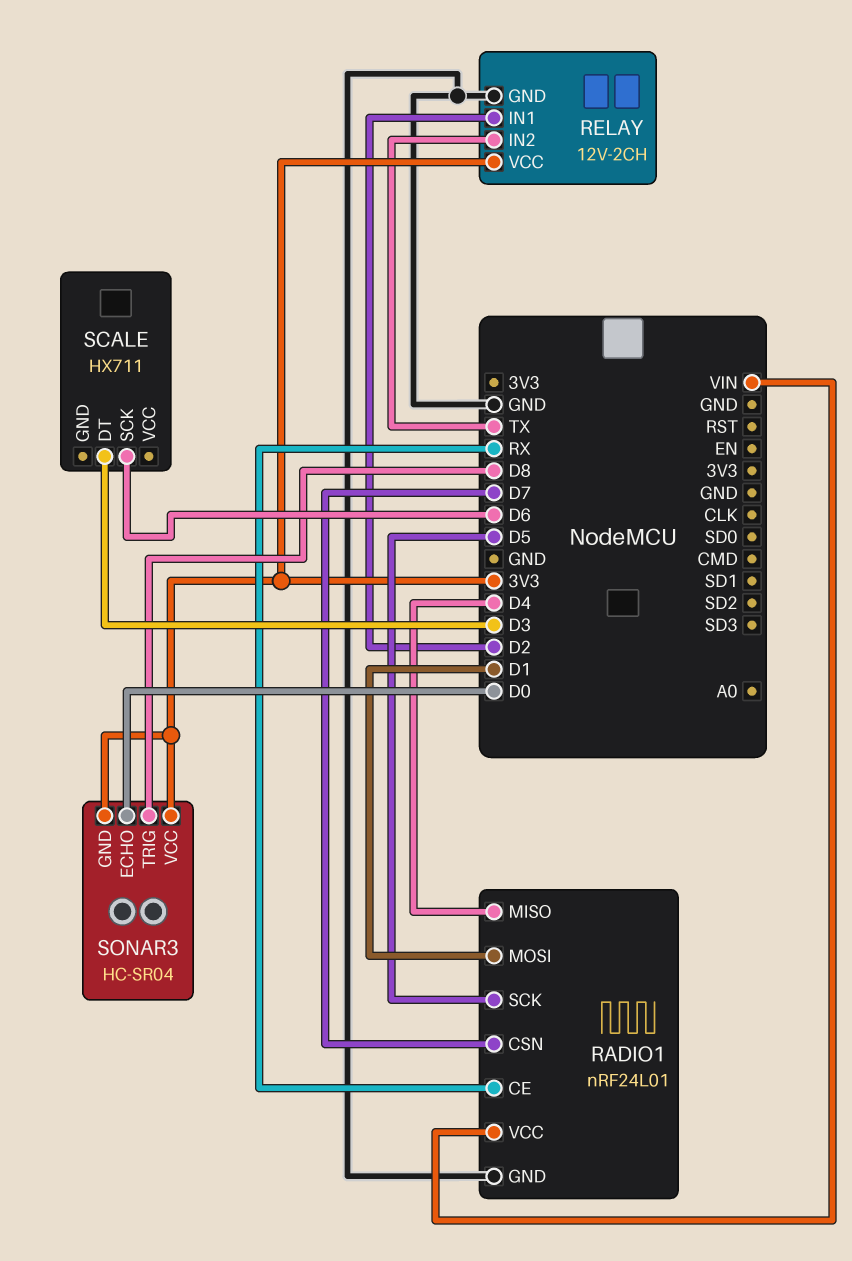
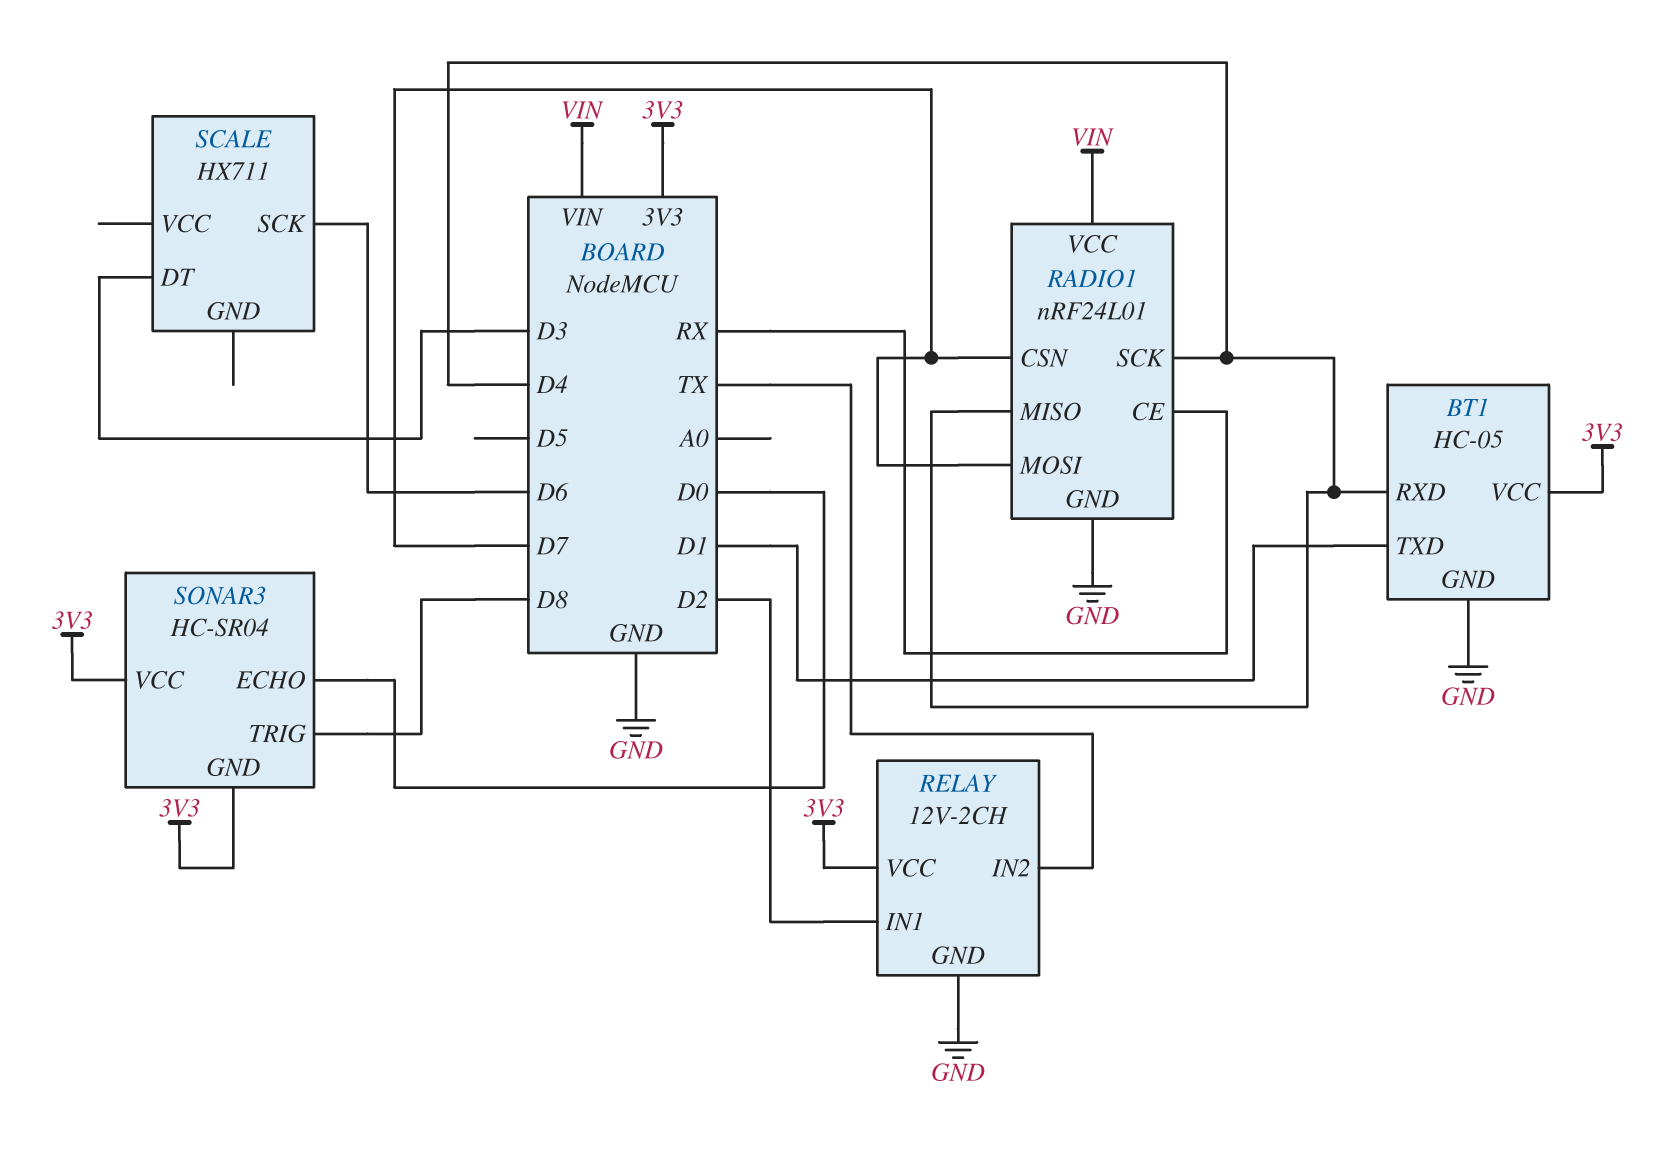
BT1: none -> HC-05
BT1 pin GND: none -> GND
BT1 pin RXD: none -> D4
BT1 pin TXD: none -> D1
BT1 pin VCC: none -> 3V3
RADIO1 pin MOSI: D1 -> D7
RADIO1 pin SCK: D5 -> D4

